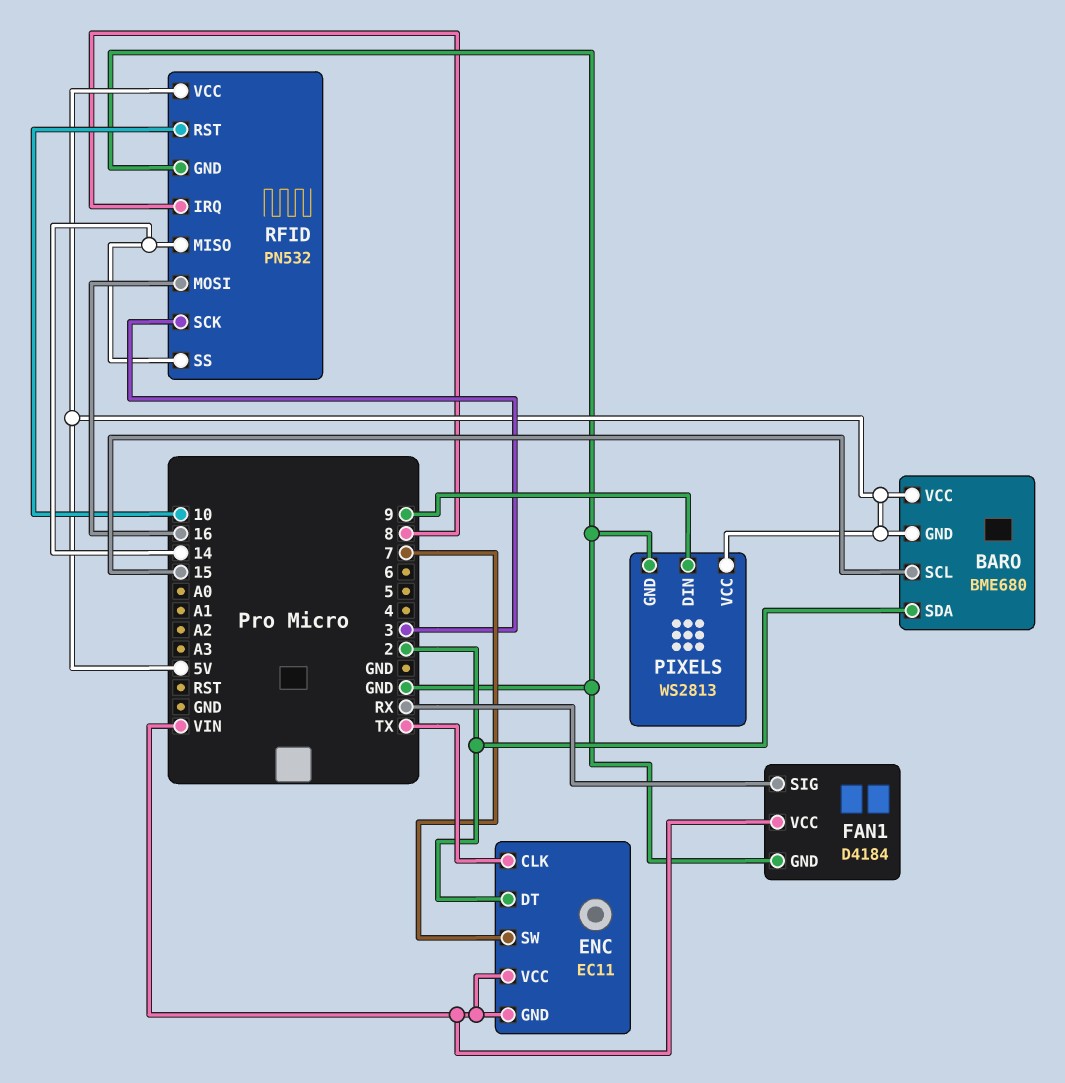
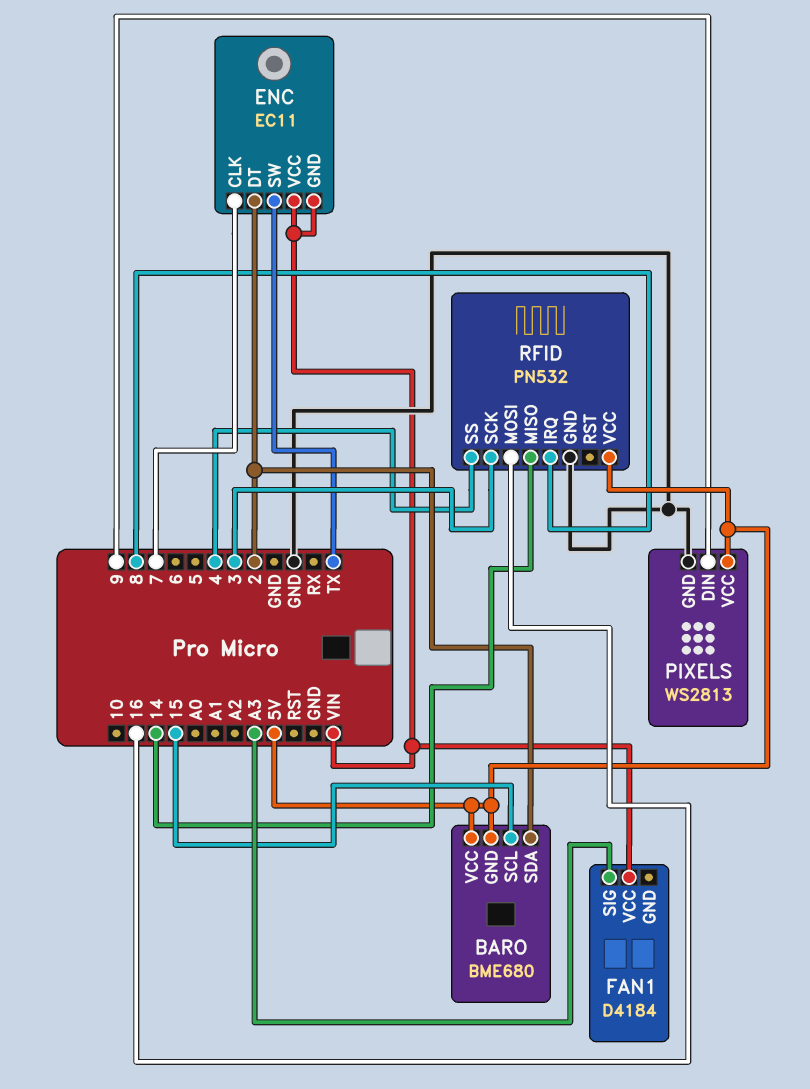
ENC pin CLK: TX -> 7
ENC pin SW: 7 -> TX
FAN1 pin GND: GND -> none
FAN1 pin SIG: RX -> A3
RFID pin RST: 10 -> none
RFID pin SS: 14 -> 4

